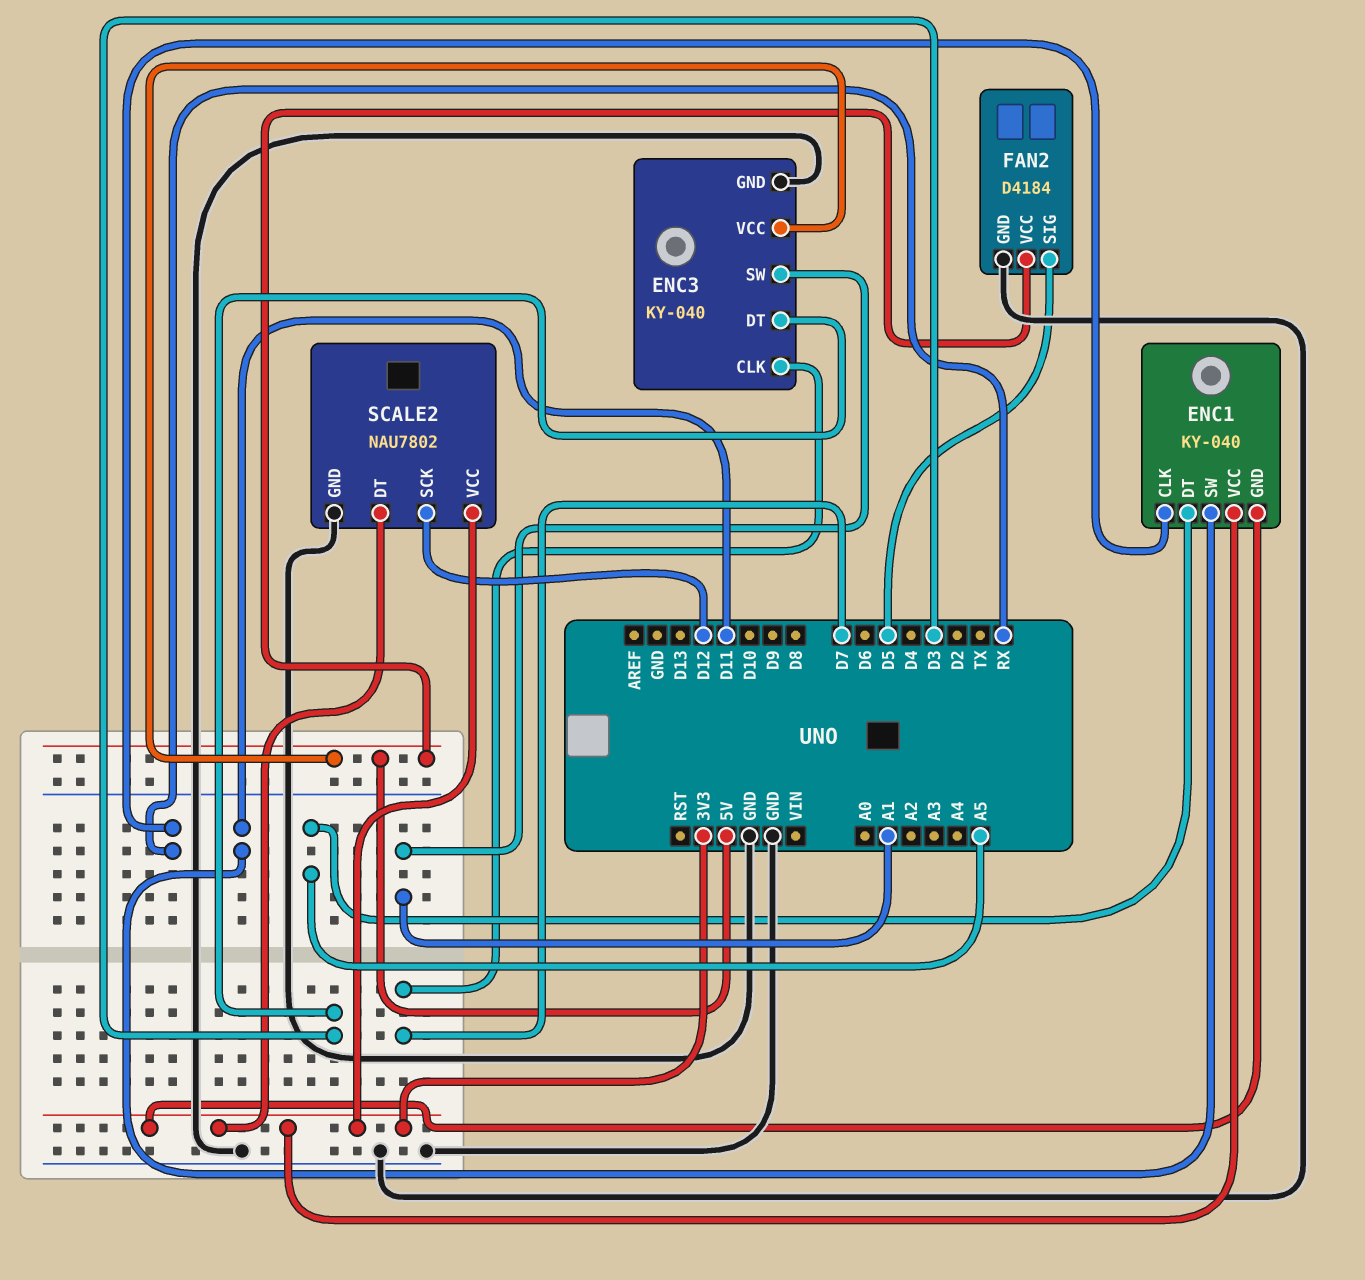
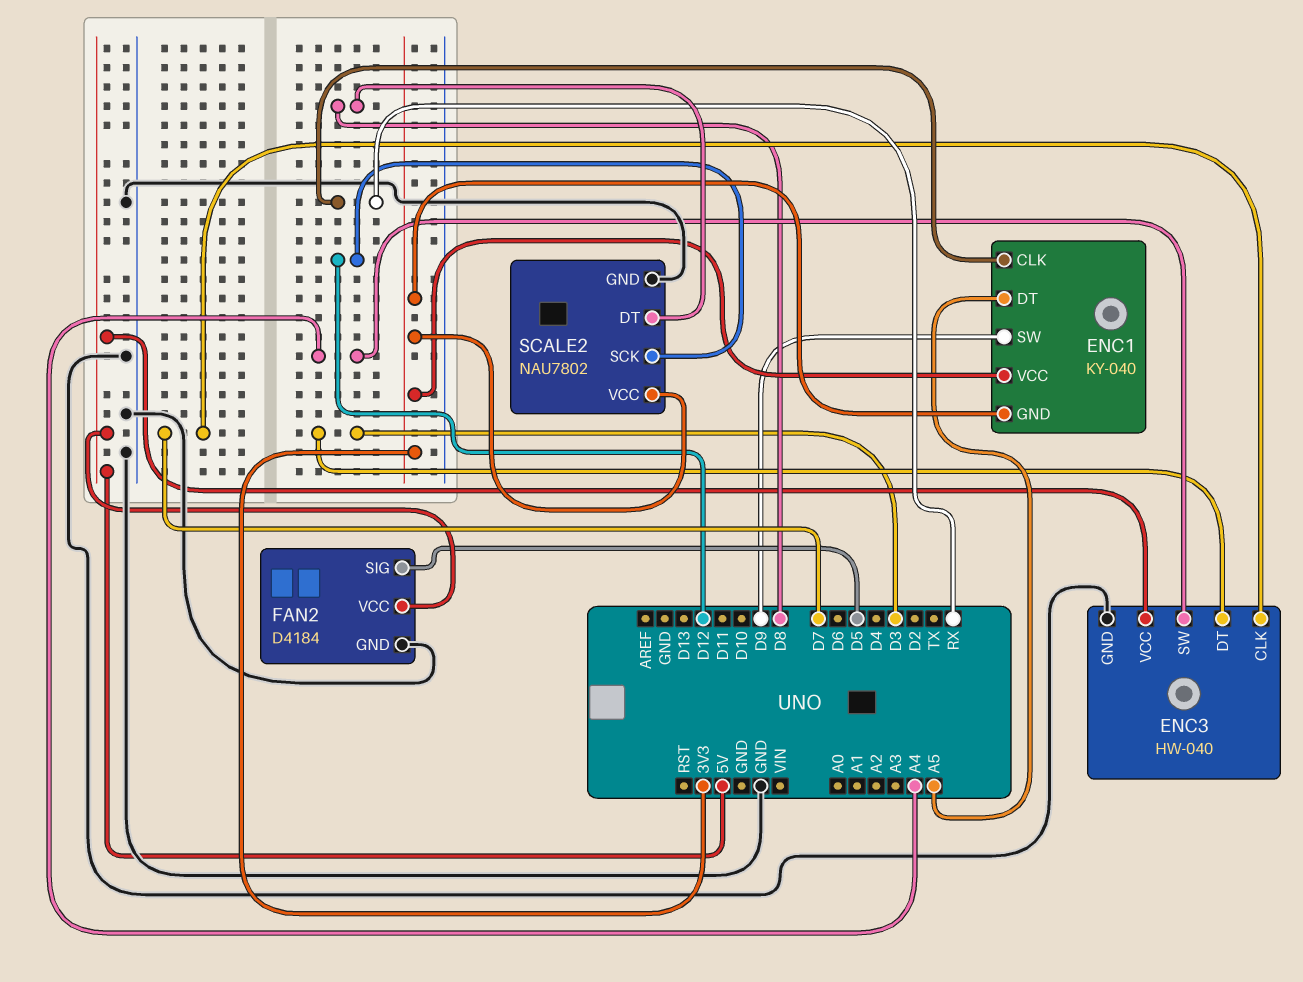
ENC1 pin SW: D11 -> D9
ENC3: KY-040 -> HW-040
ENC3 pin SW: A1 -> A4
SCALE2 pin DT: 3V3 -> D8

